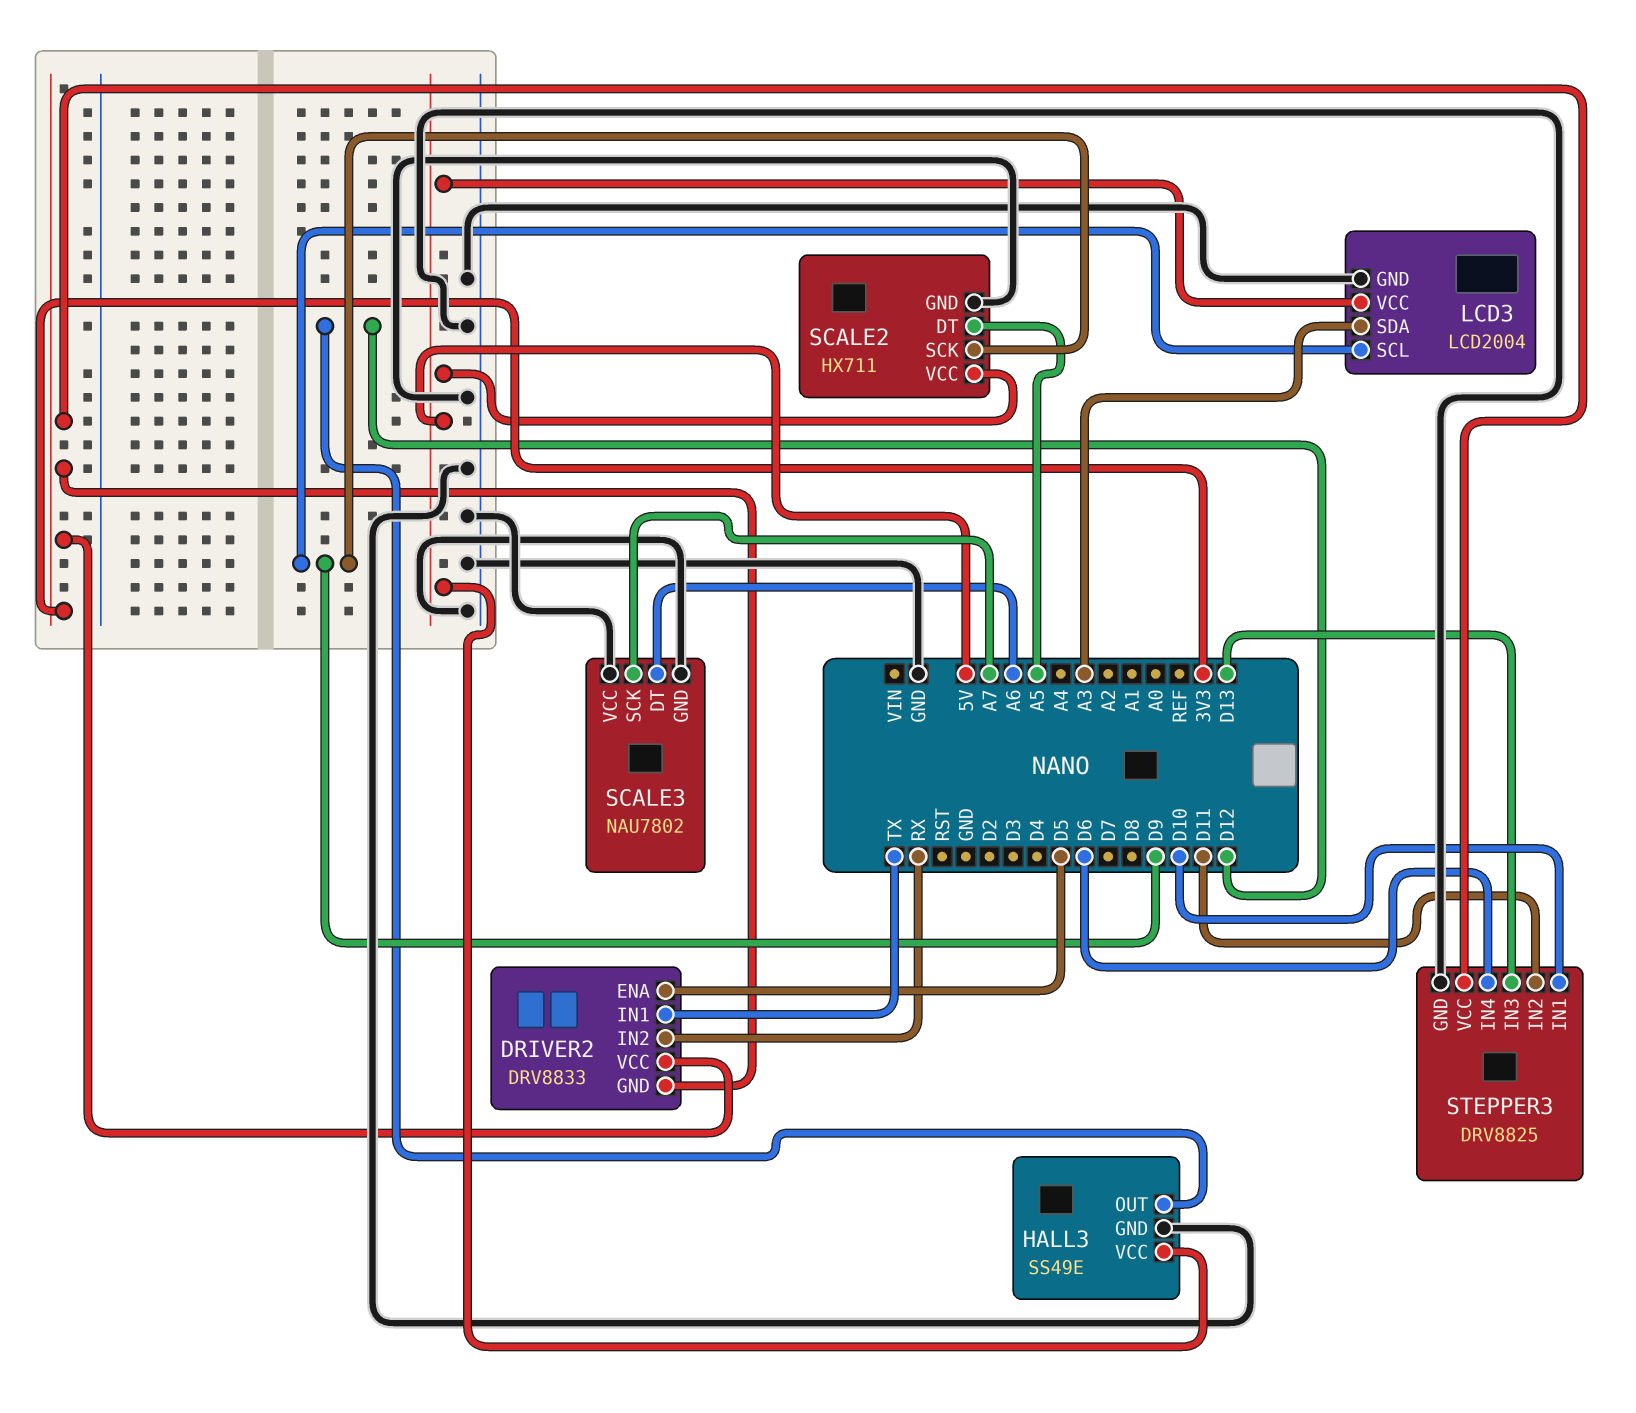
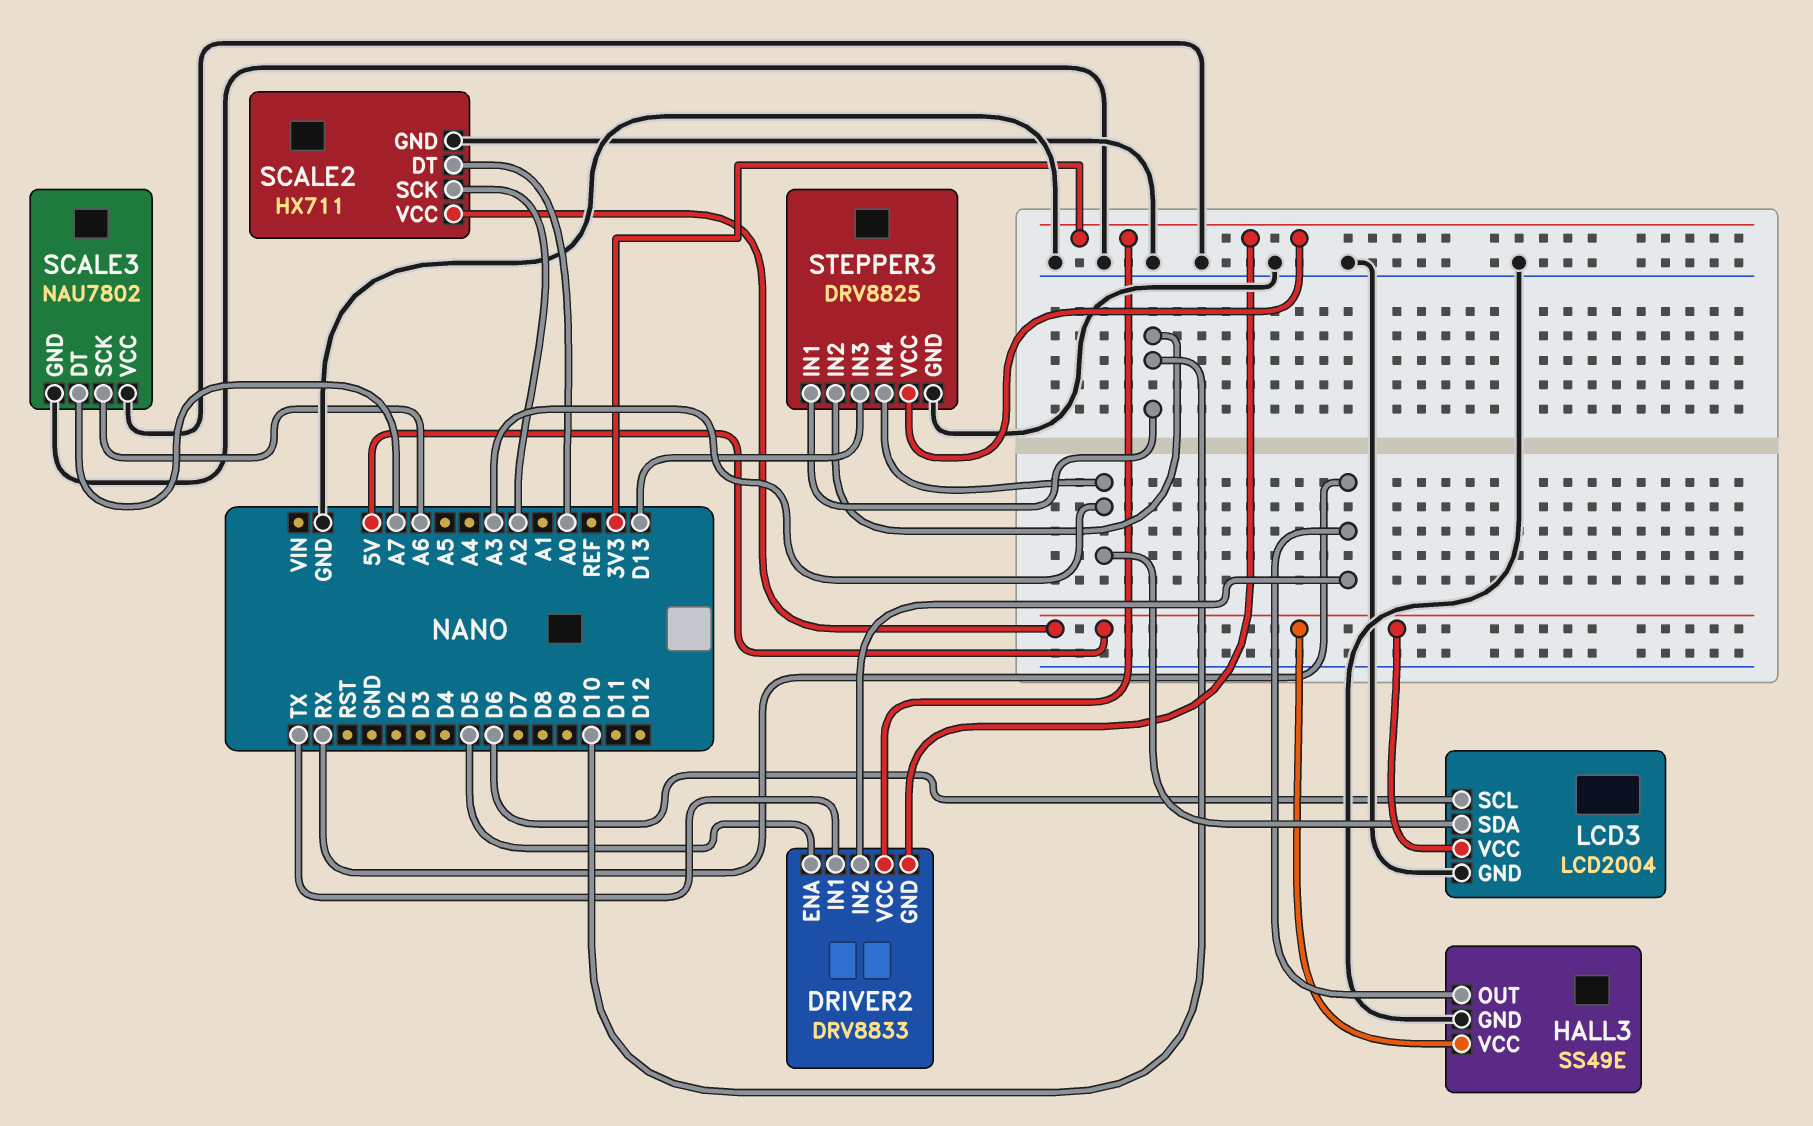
HALL3 pin OUT: D12 -> RX
LCD3 pin SCL: D9 -> D6
SCALE2 pin DT: A5 -> A0
SCALE2 pin SCK: D9 -> A2
SCALE3 pin DT: A6 -> A7
SCALE3 pin SCK: A7 -> A6
STEPPER3 pin IN2: D11 -> D10
STEPPER3 pin IN4: D6 -> A3

